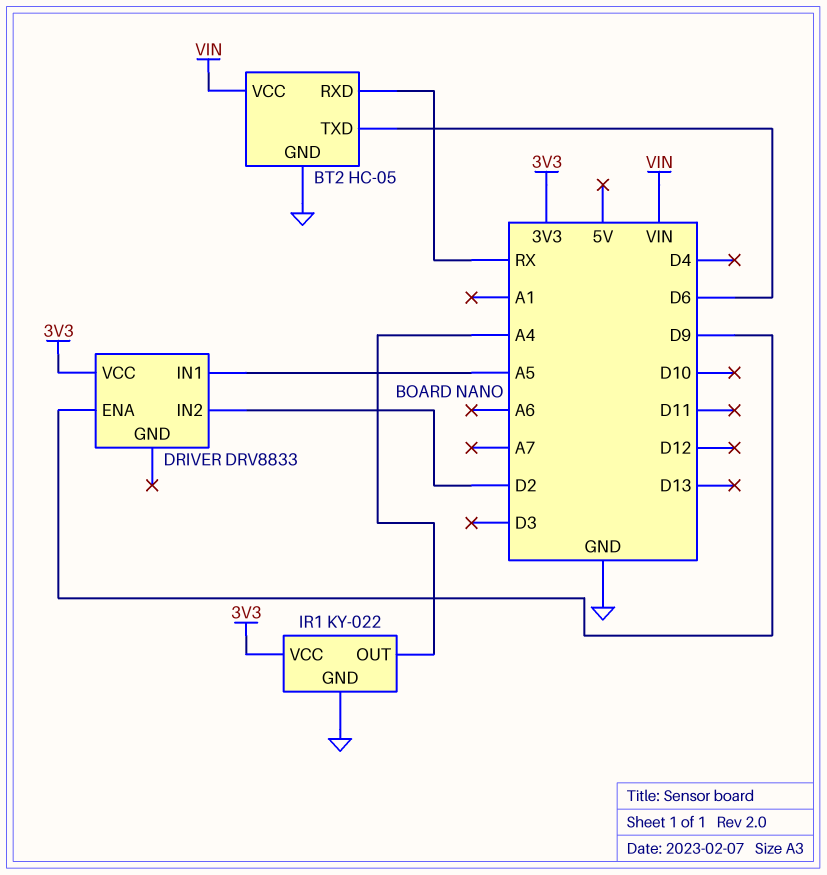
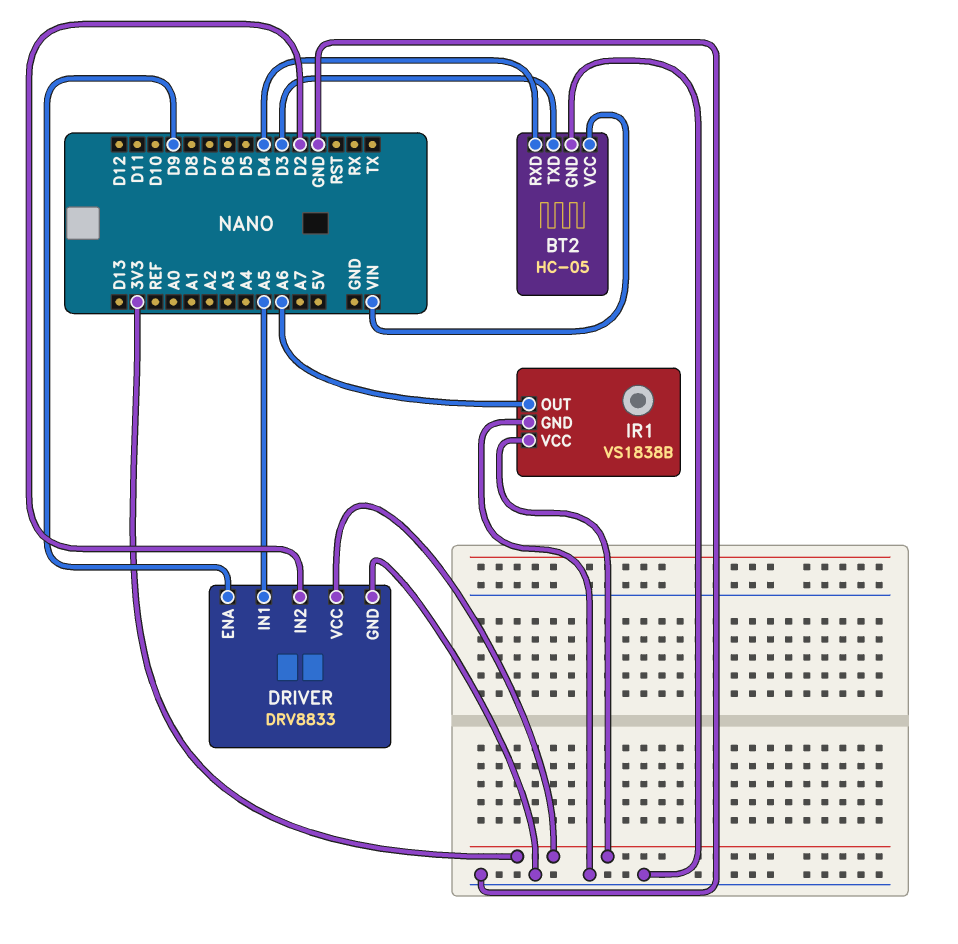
BT2 pin RXD: RX -> D4
BT2 pin TXD: D6 -> D3
DRIVER pin GND: none -> GND
IR1: KY-022 -> VS1838B
IR1 pin OUT: A4 -> A6

